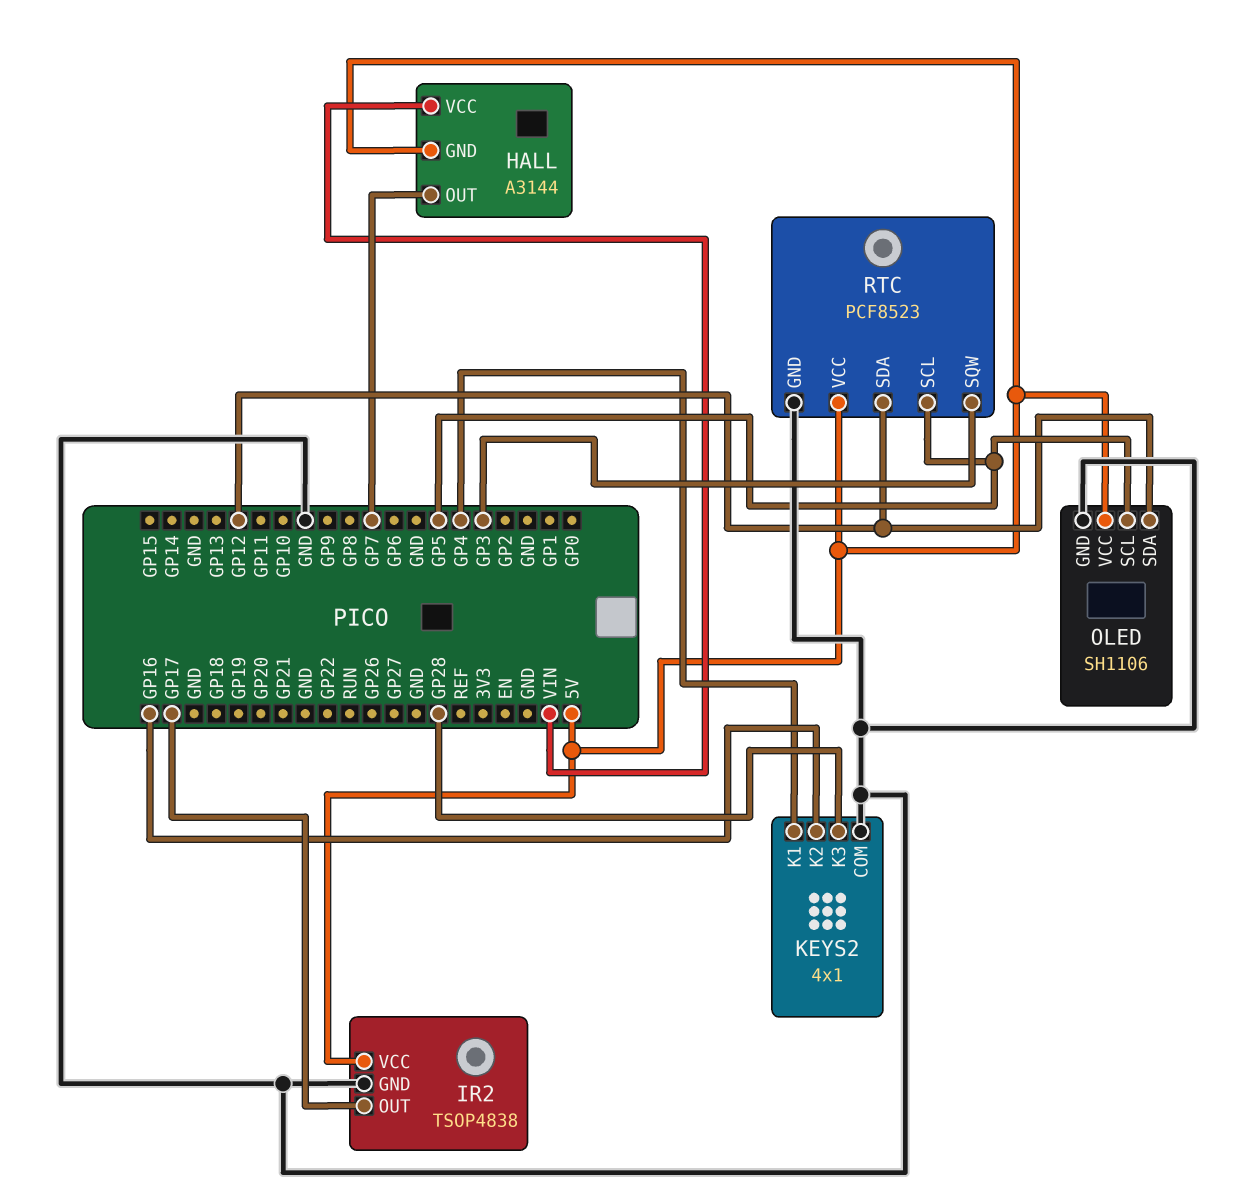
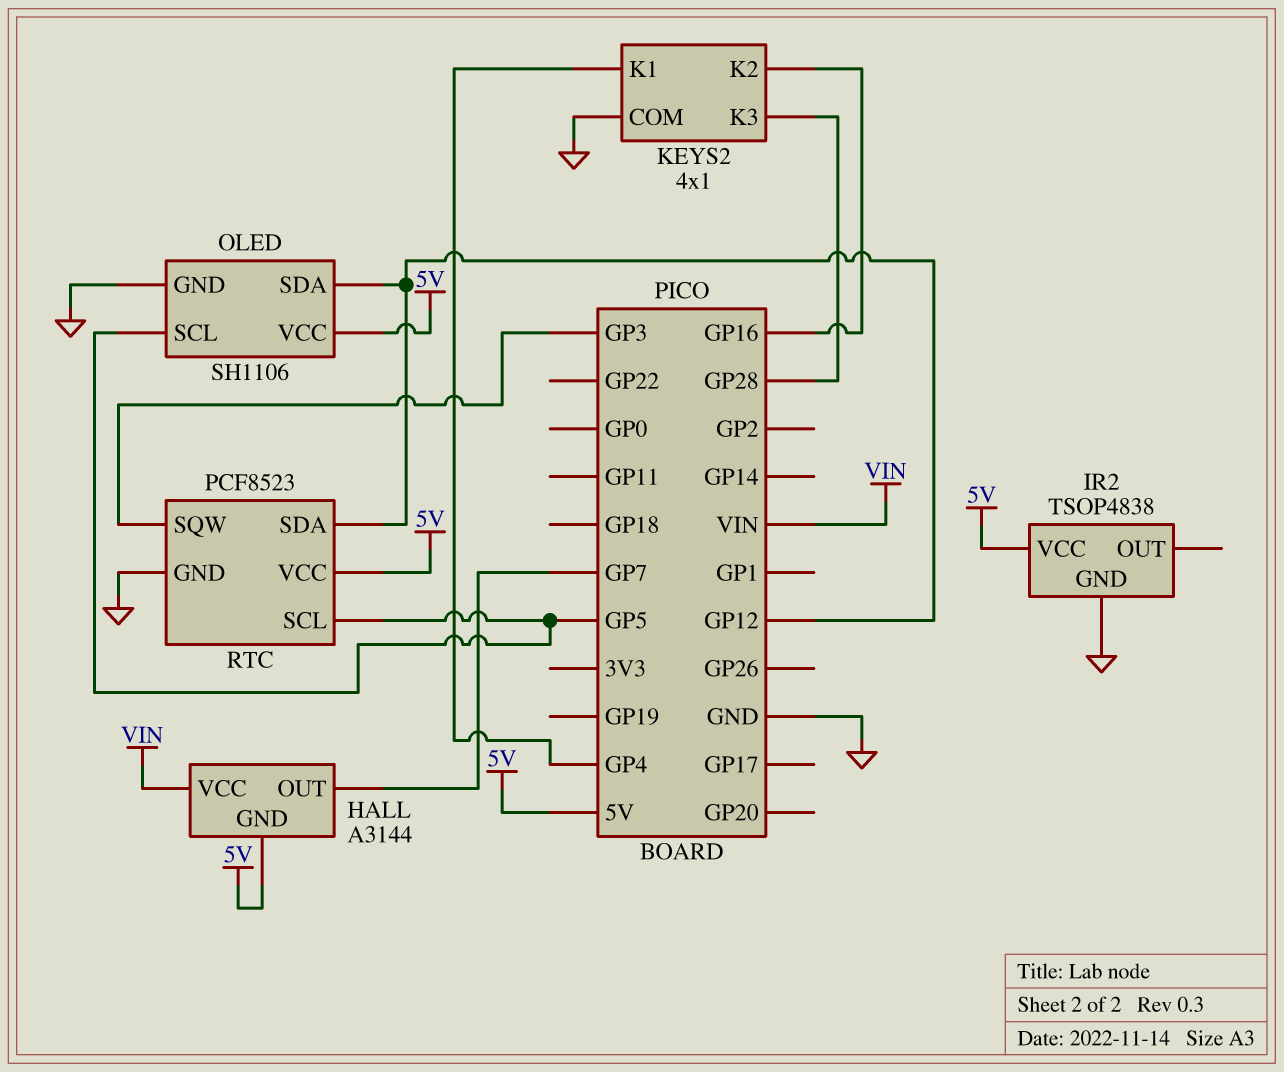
IR2 pin OUT: GP17 -> none

